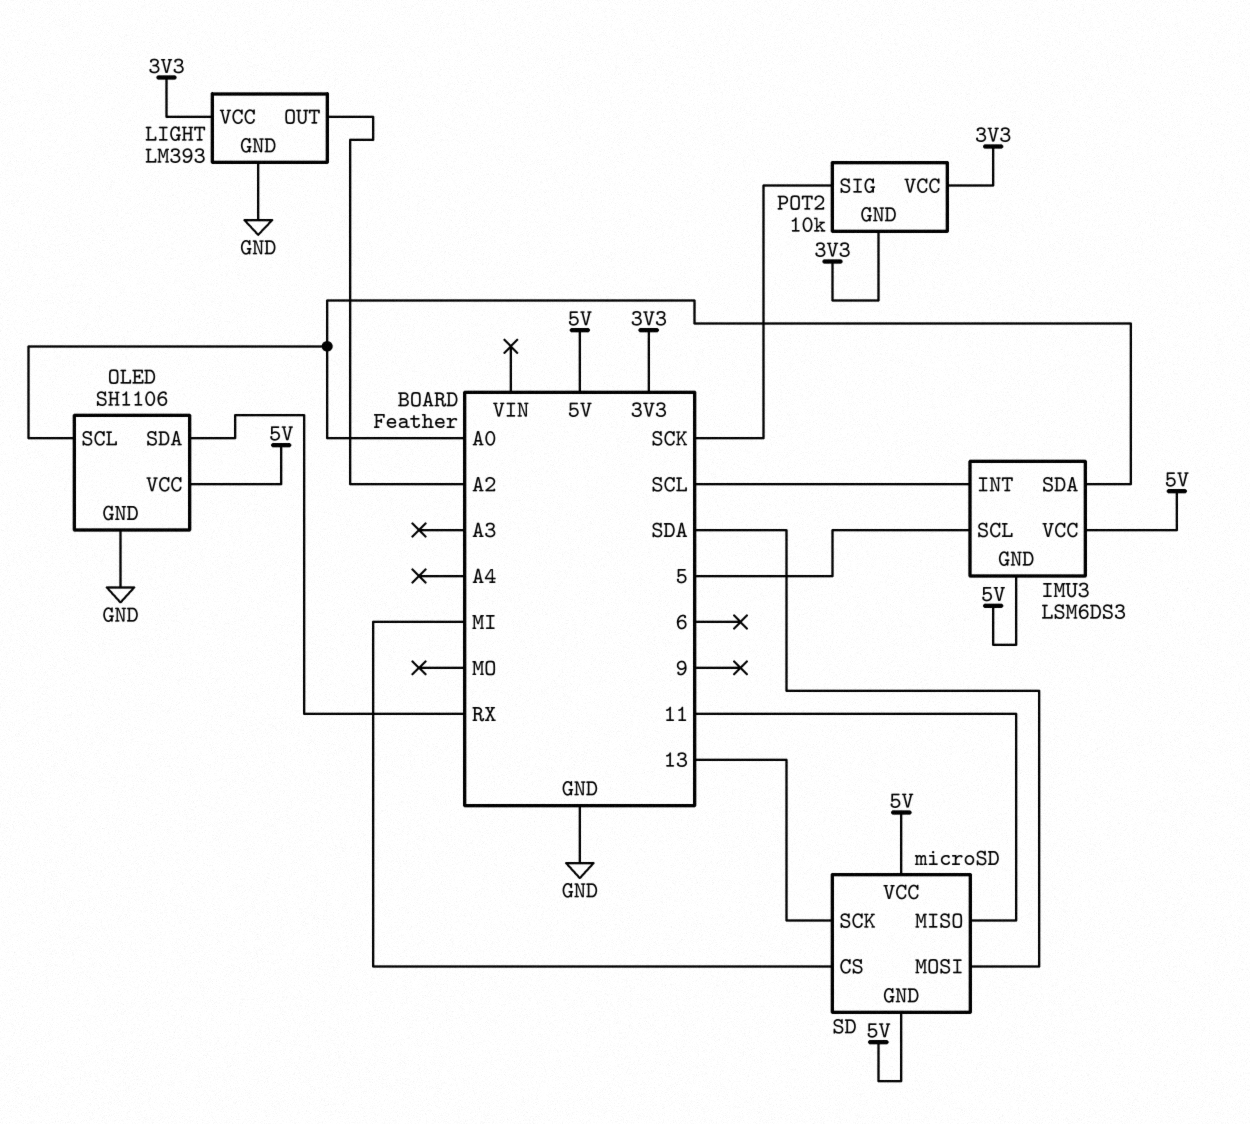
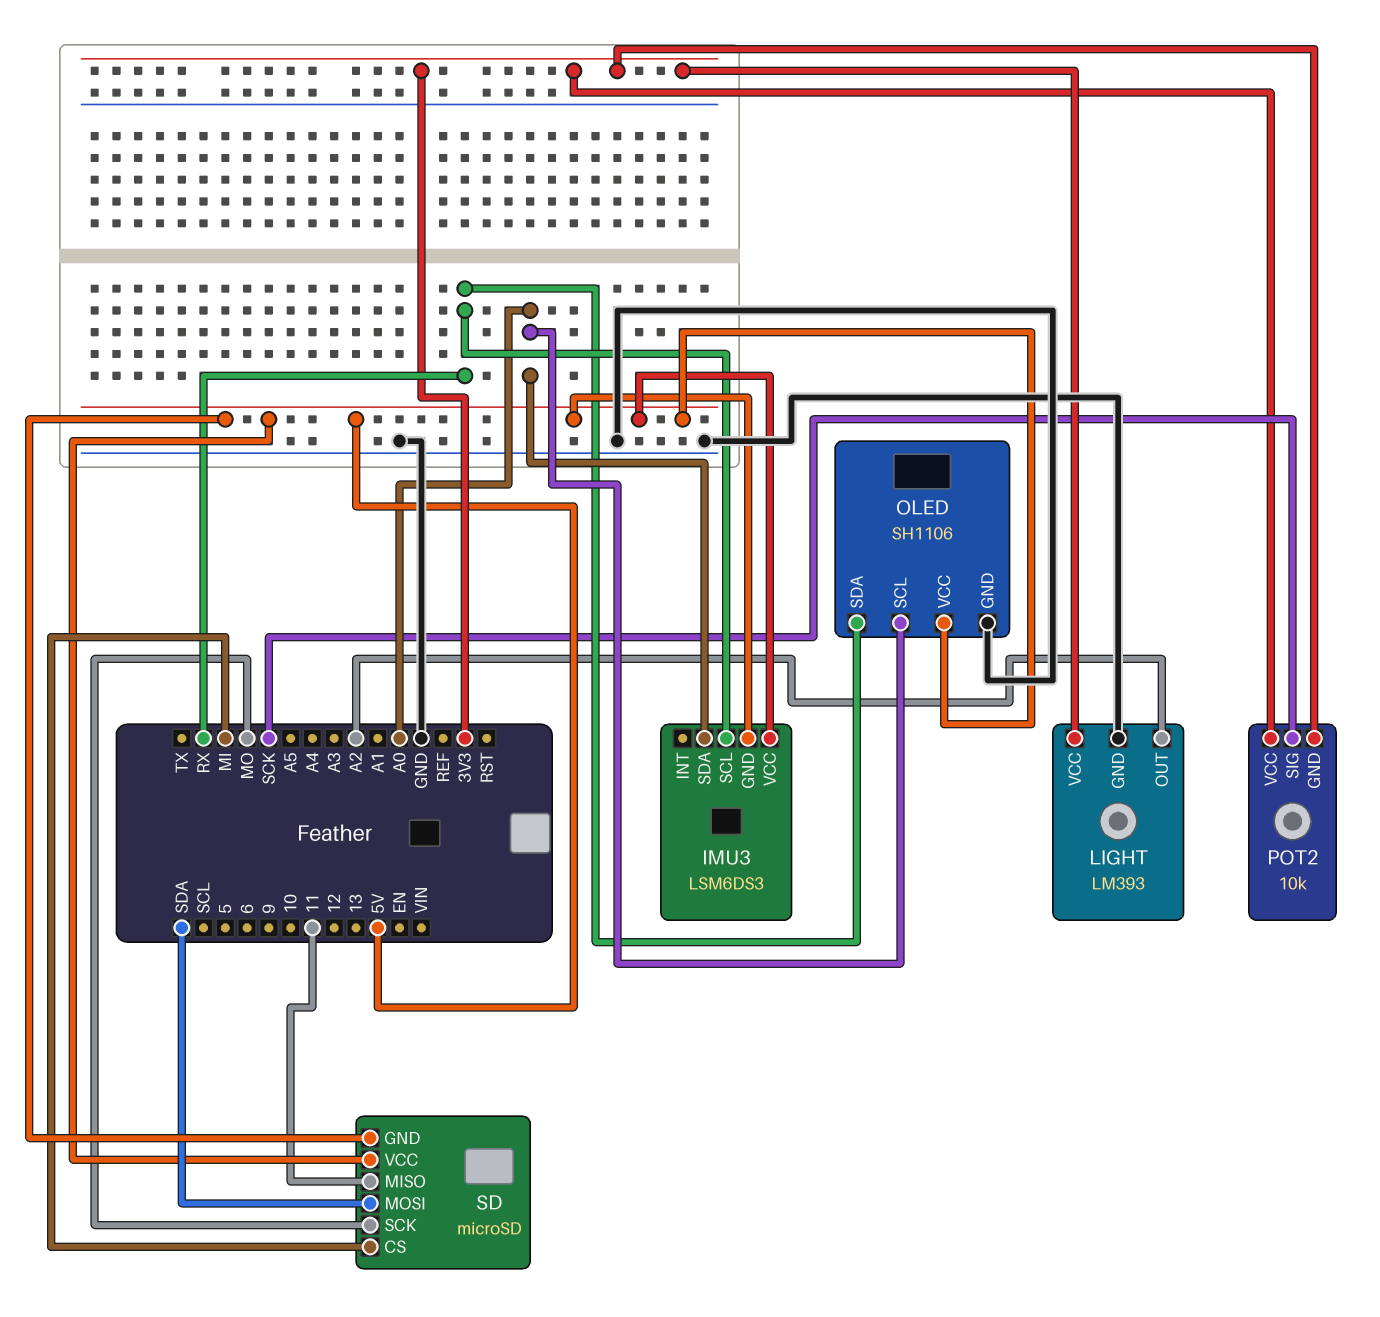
IMU3 pin INT: SCL -> none
IMU3 pin SCL: 5 -> RX
SD pin SCK: 13 -> MO

